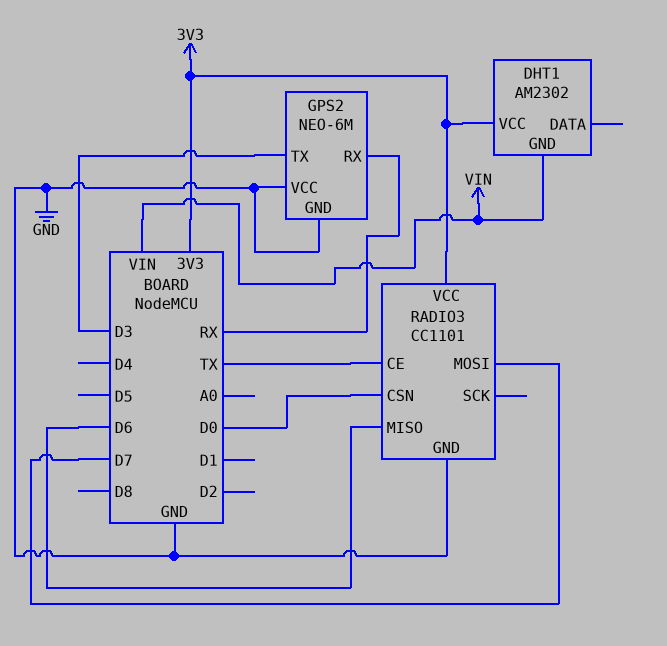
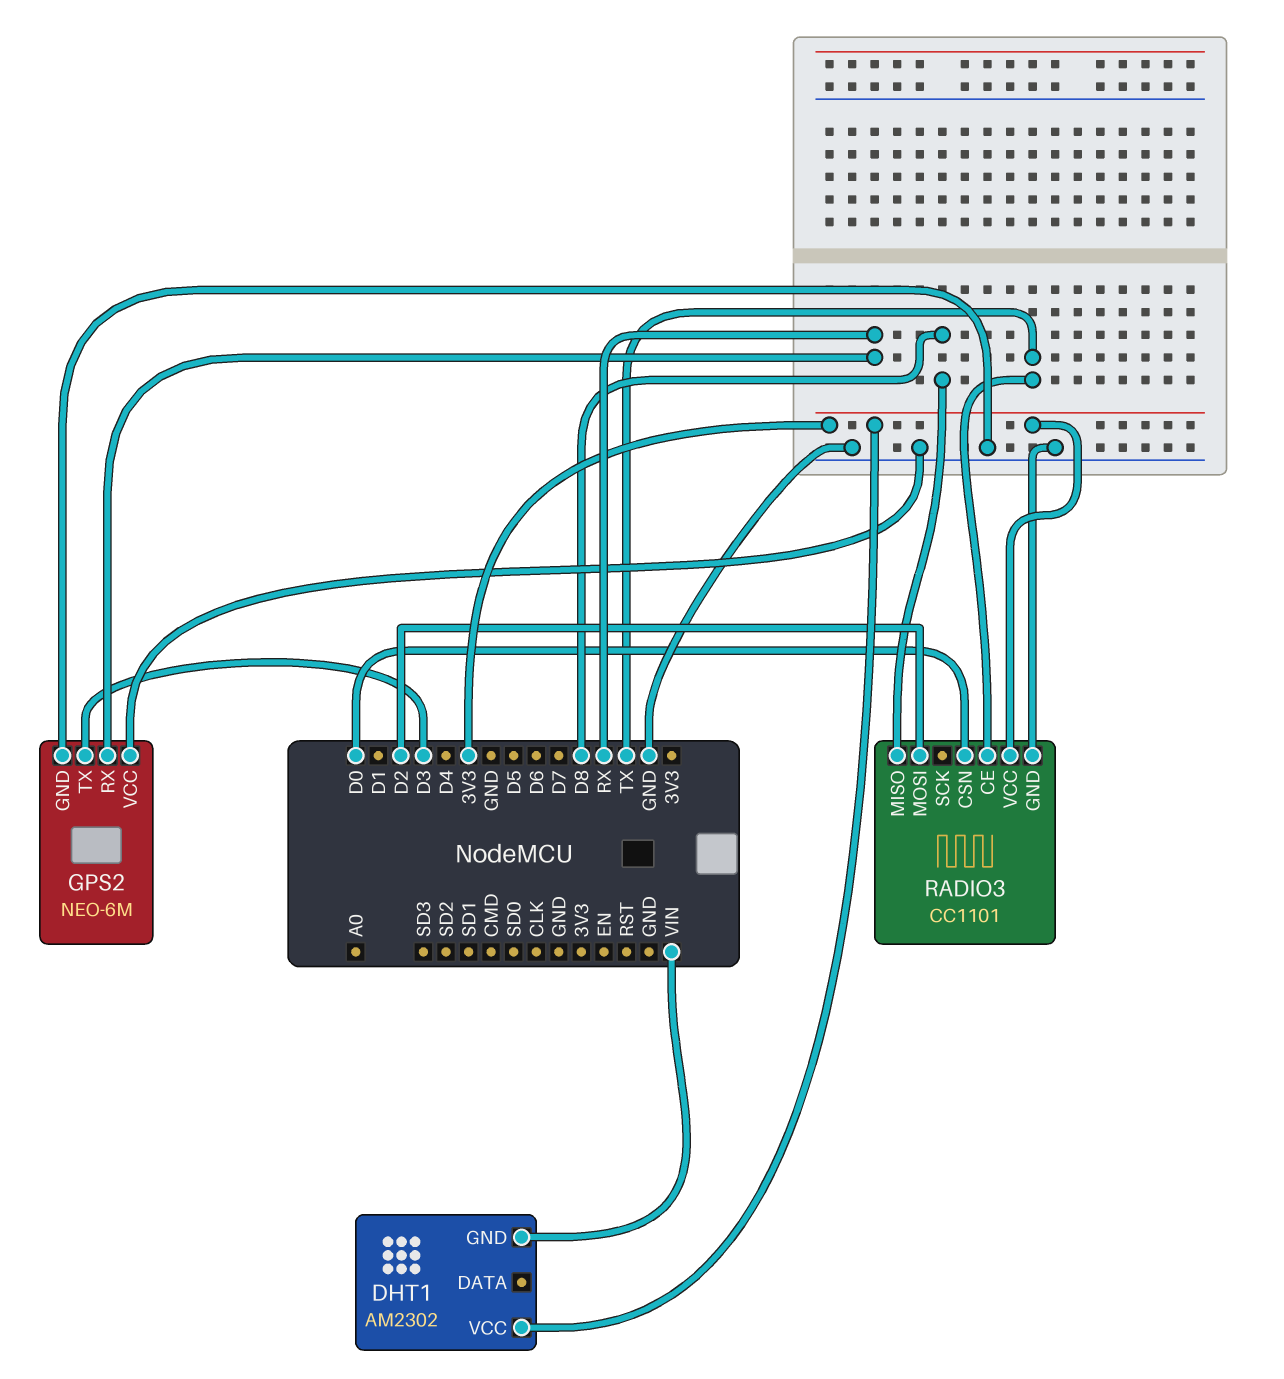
RADIO3 pin MISO: D6 -> D8
RADIO3 pin MOSI: D7 -> D2

